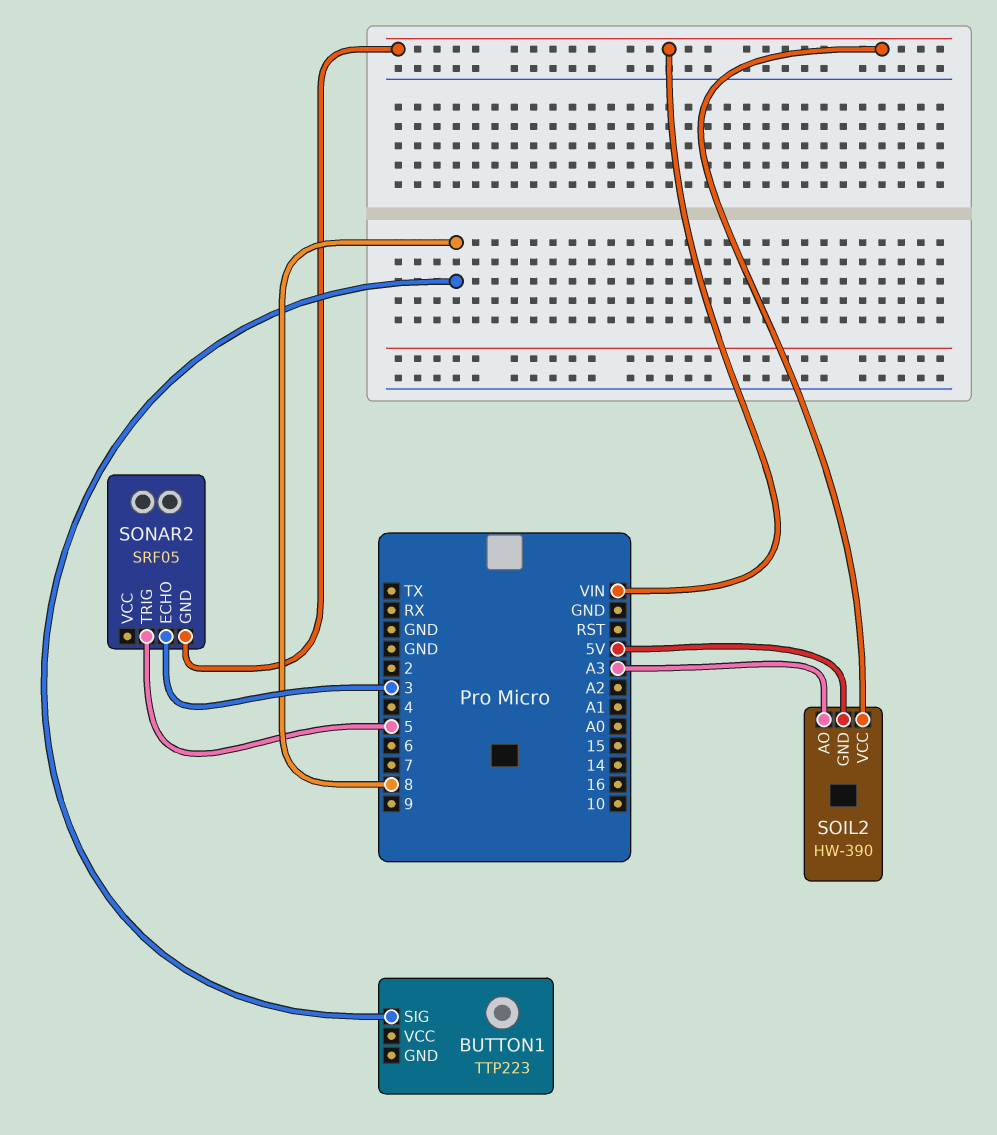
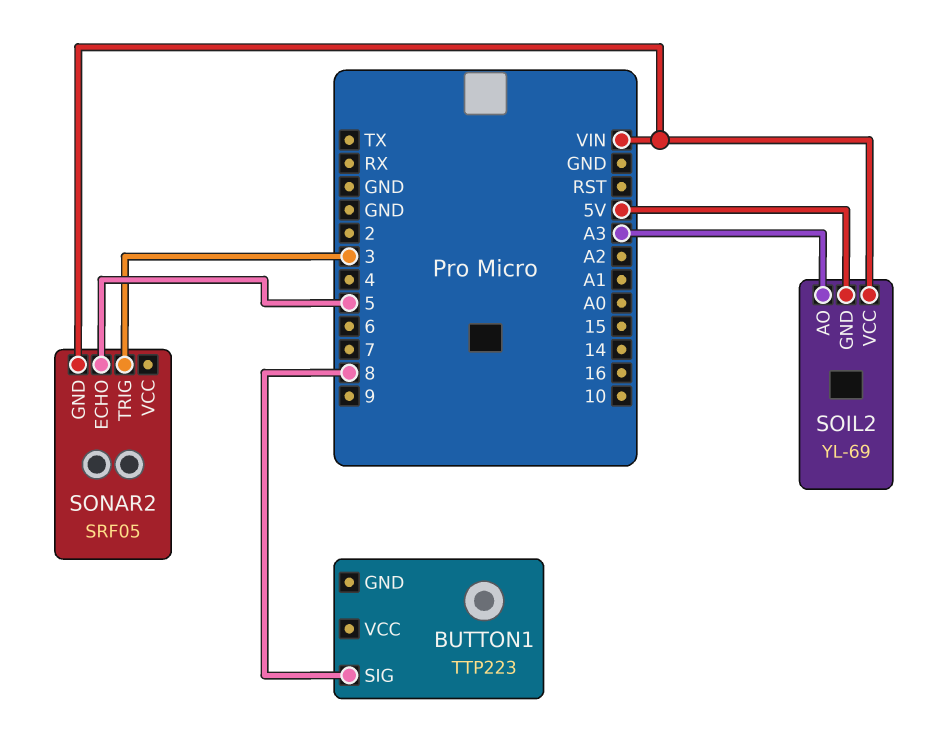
SOIL2: HW-390 -> YL-69
SONAR2 pin ECHO: 3 -> 5
SONAR2 pin TRIG: 5 -> 3

